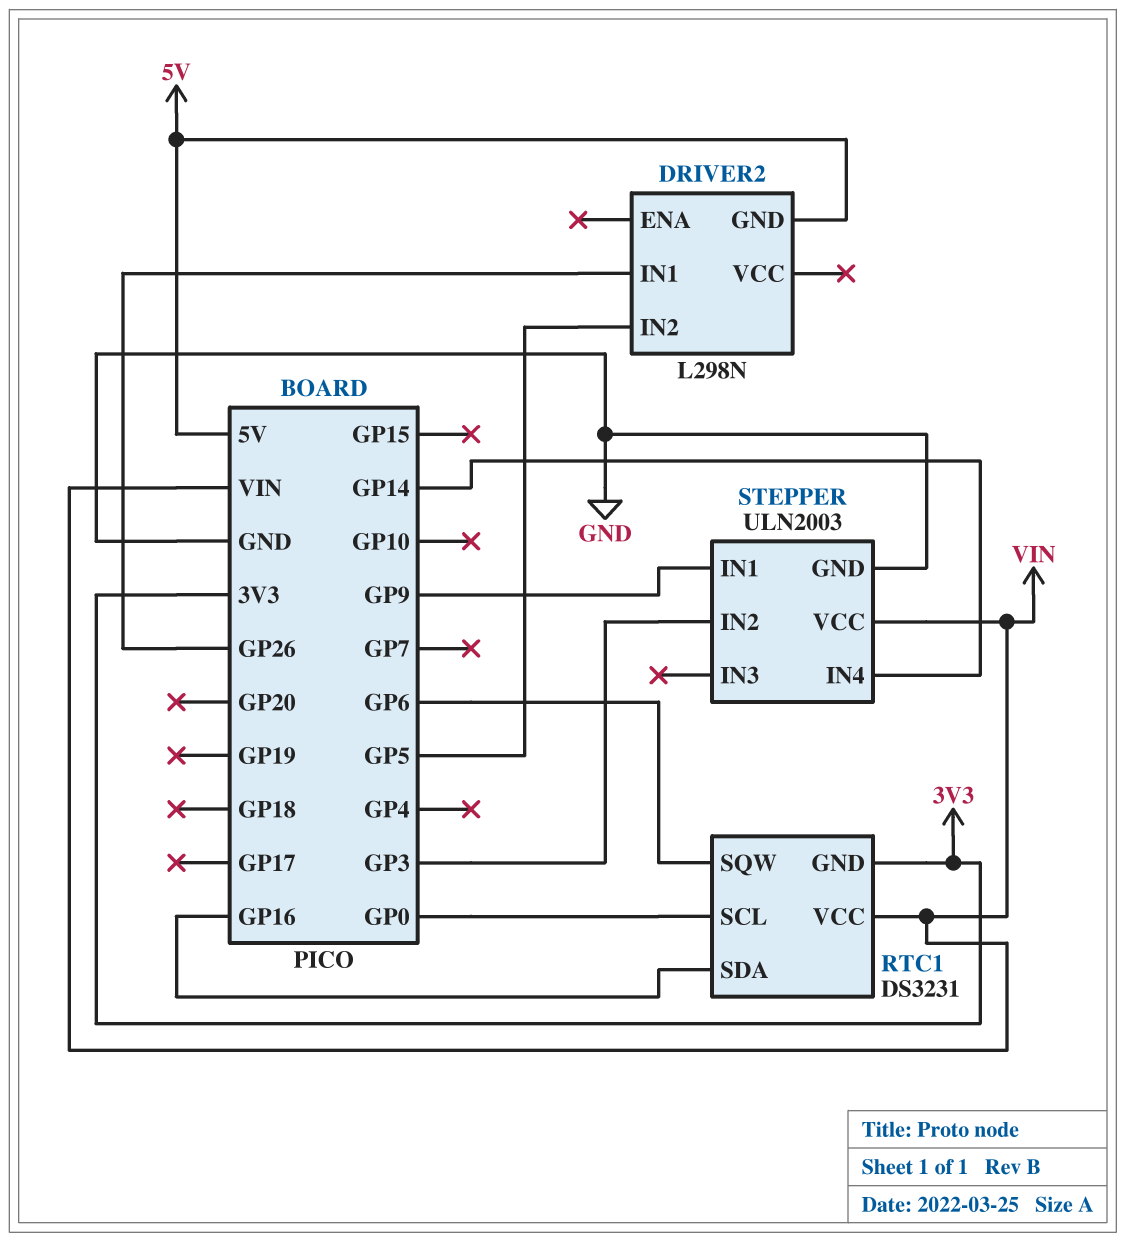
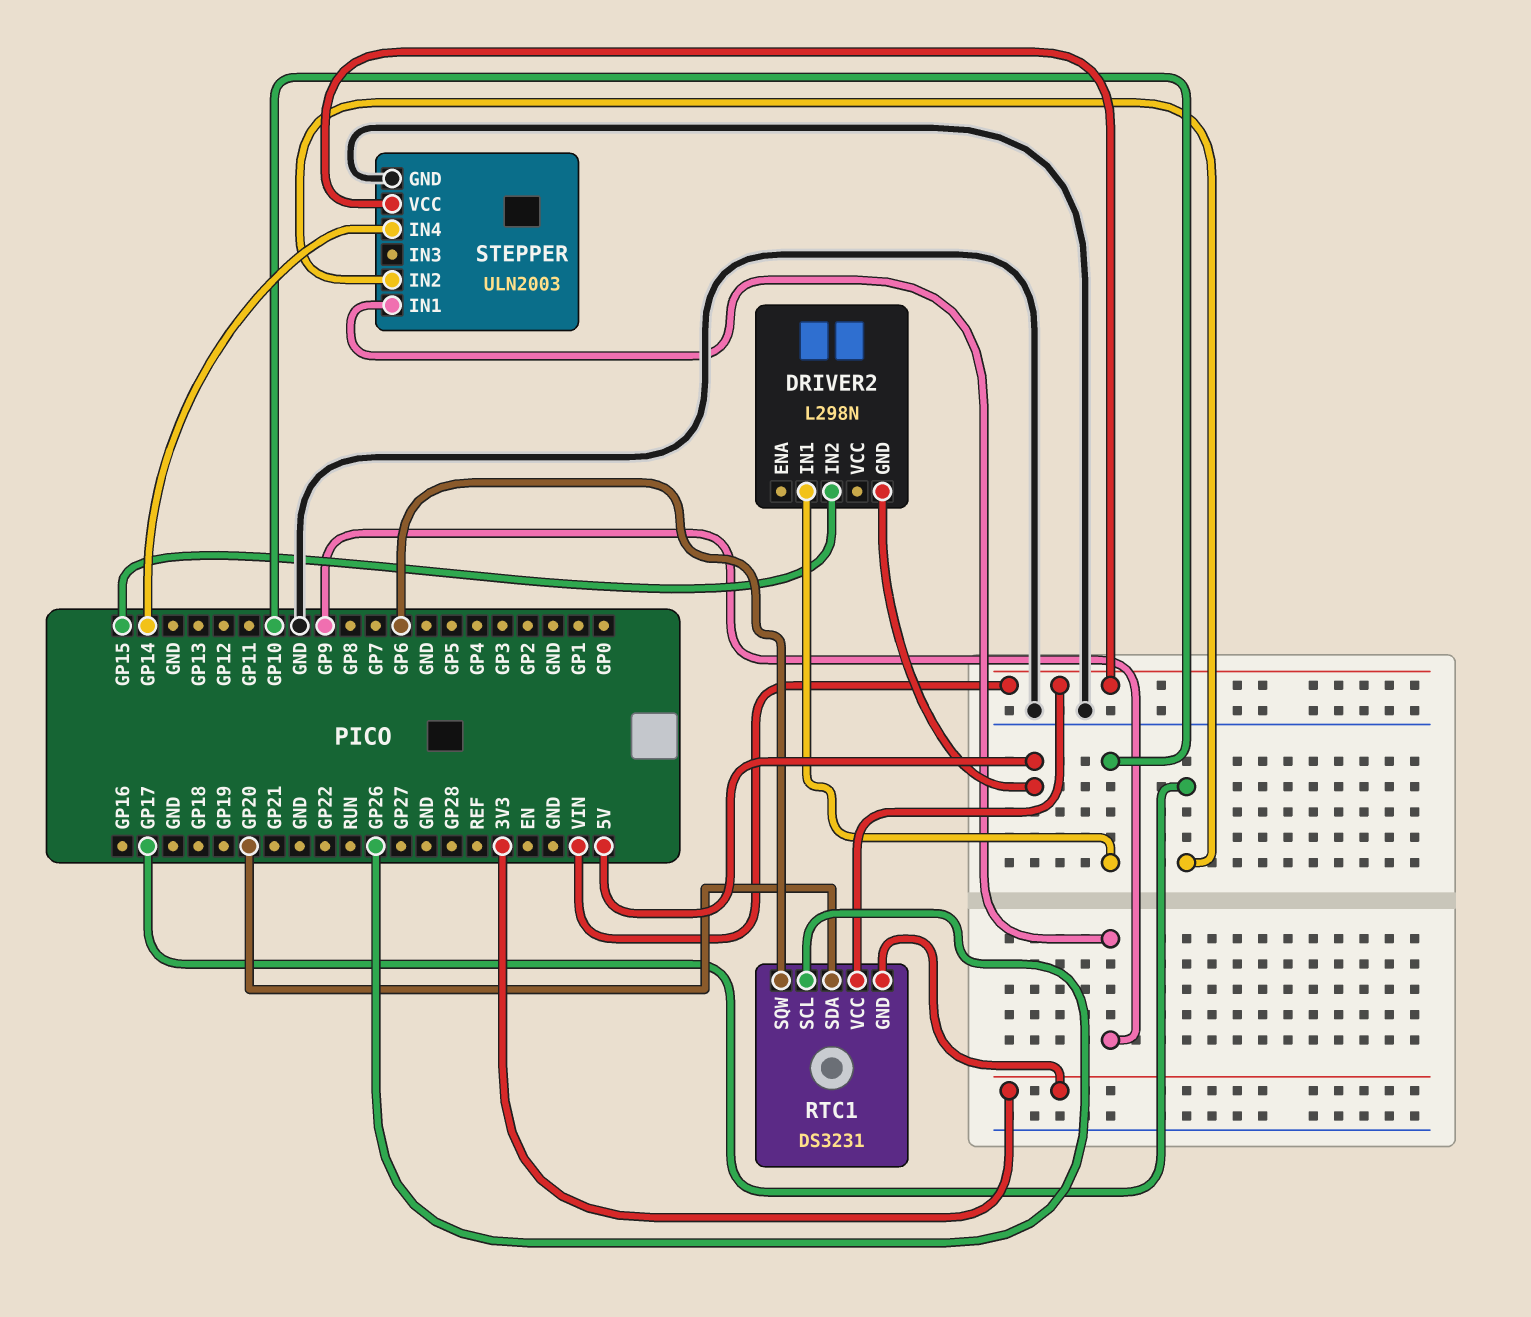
DRIVER2 pin IN1: GP26 -> GP10
DRIVER2 pin IN2: GP5 -> GP15
RTC1 pin SCL: GP0 -> GP26
RTC1 pin SDA: GP16 -> GP20
STEPPER pin IN2: GP3 -> GP17

